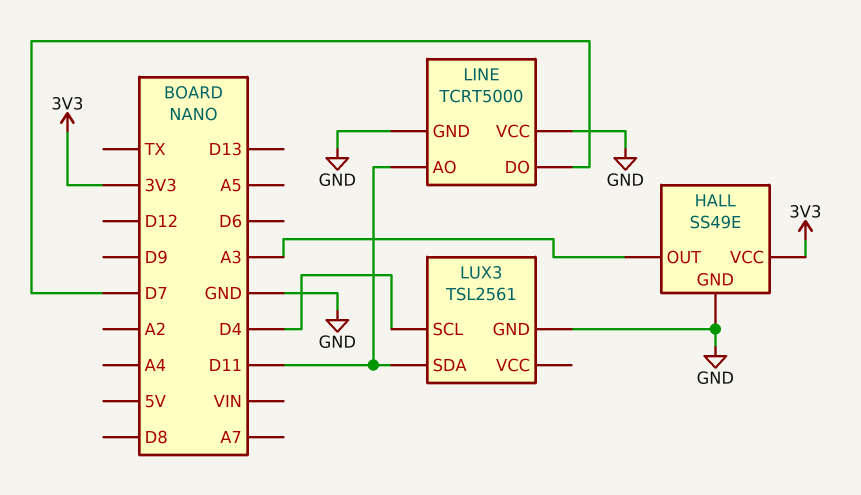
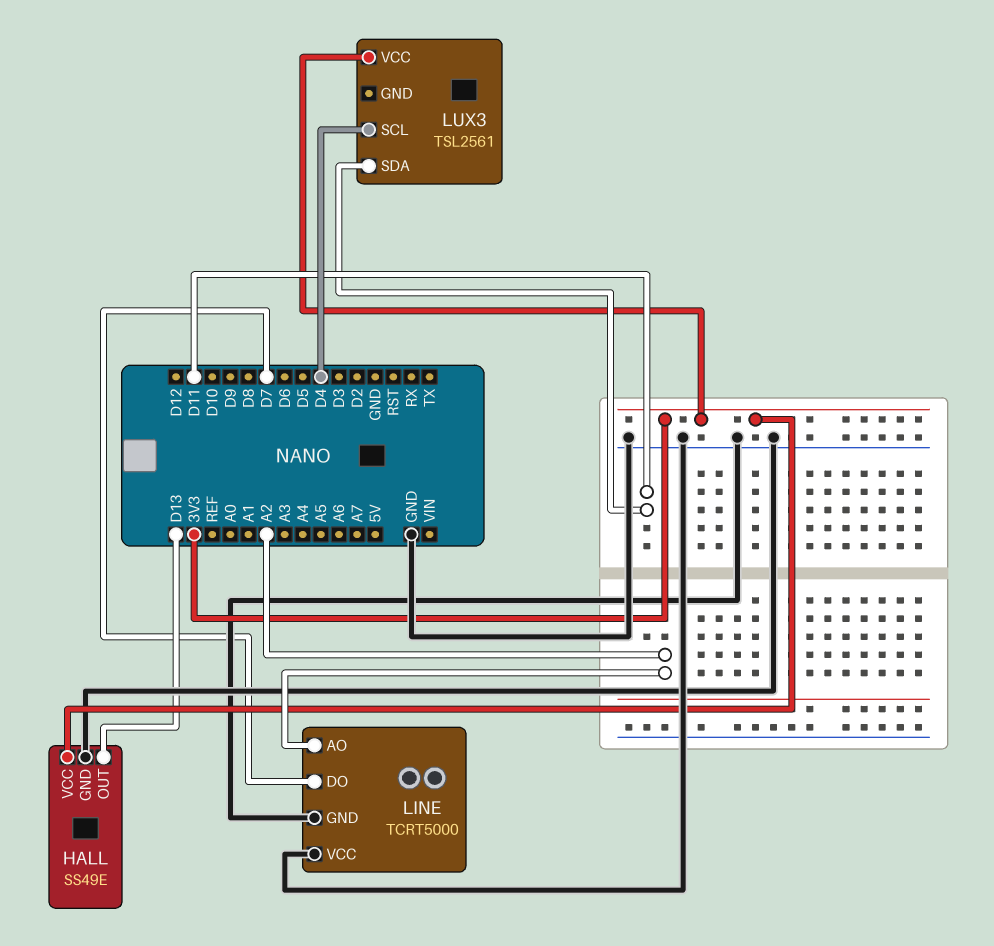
HALL pin OUT: A3 -> D13
LINE pin AO: D11 -> A2
LUX3 pin GND: GND -> none
LUX3 pin VCC: none -> 3V3

